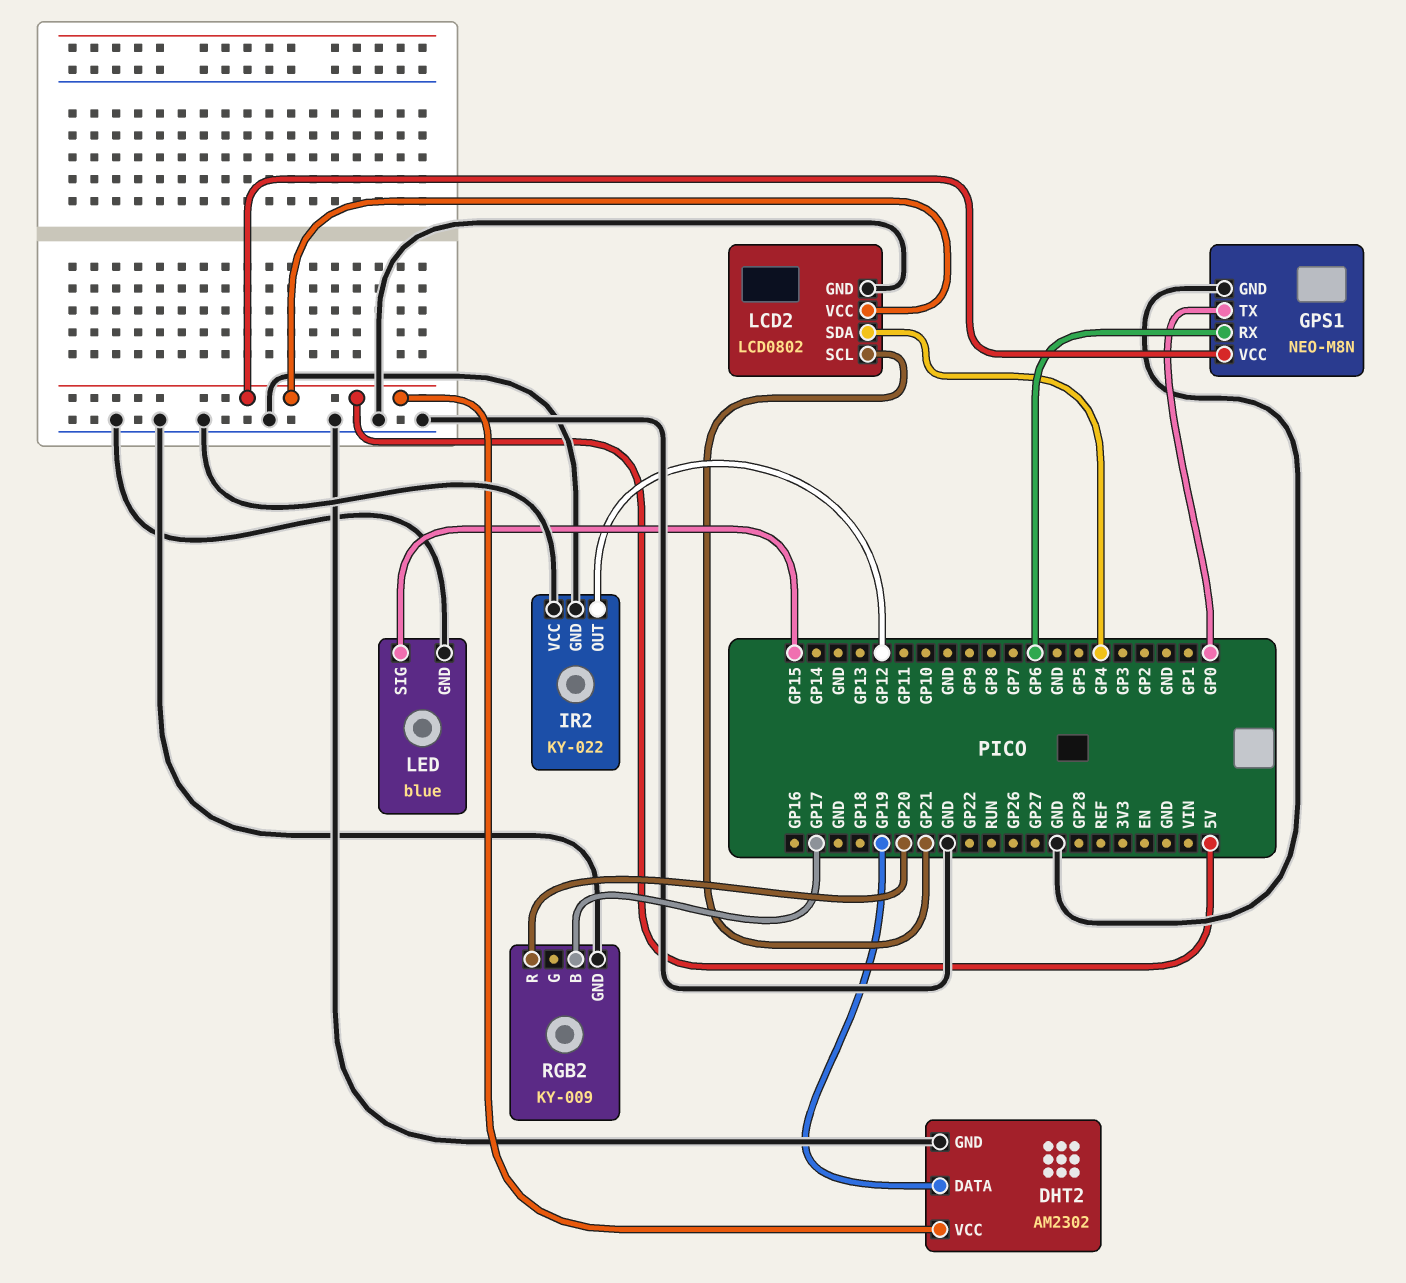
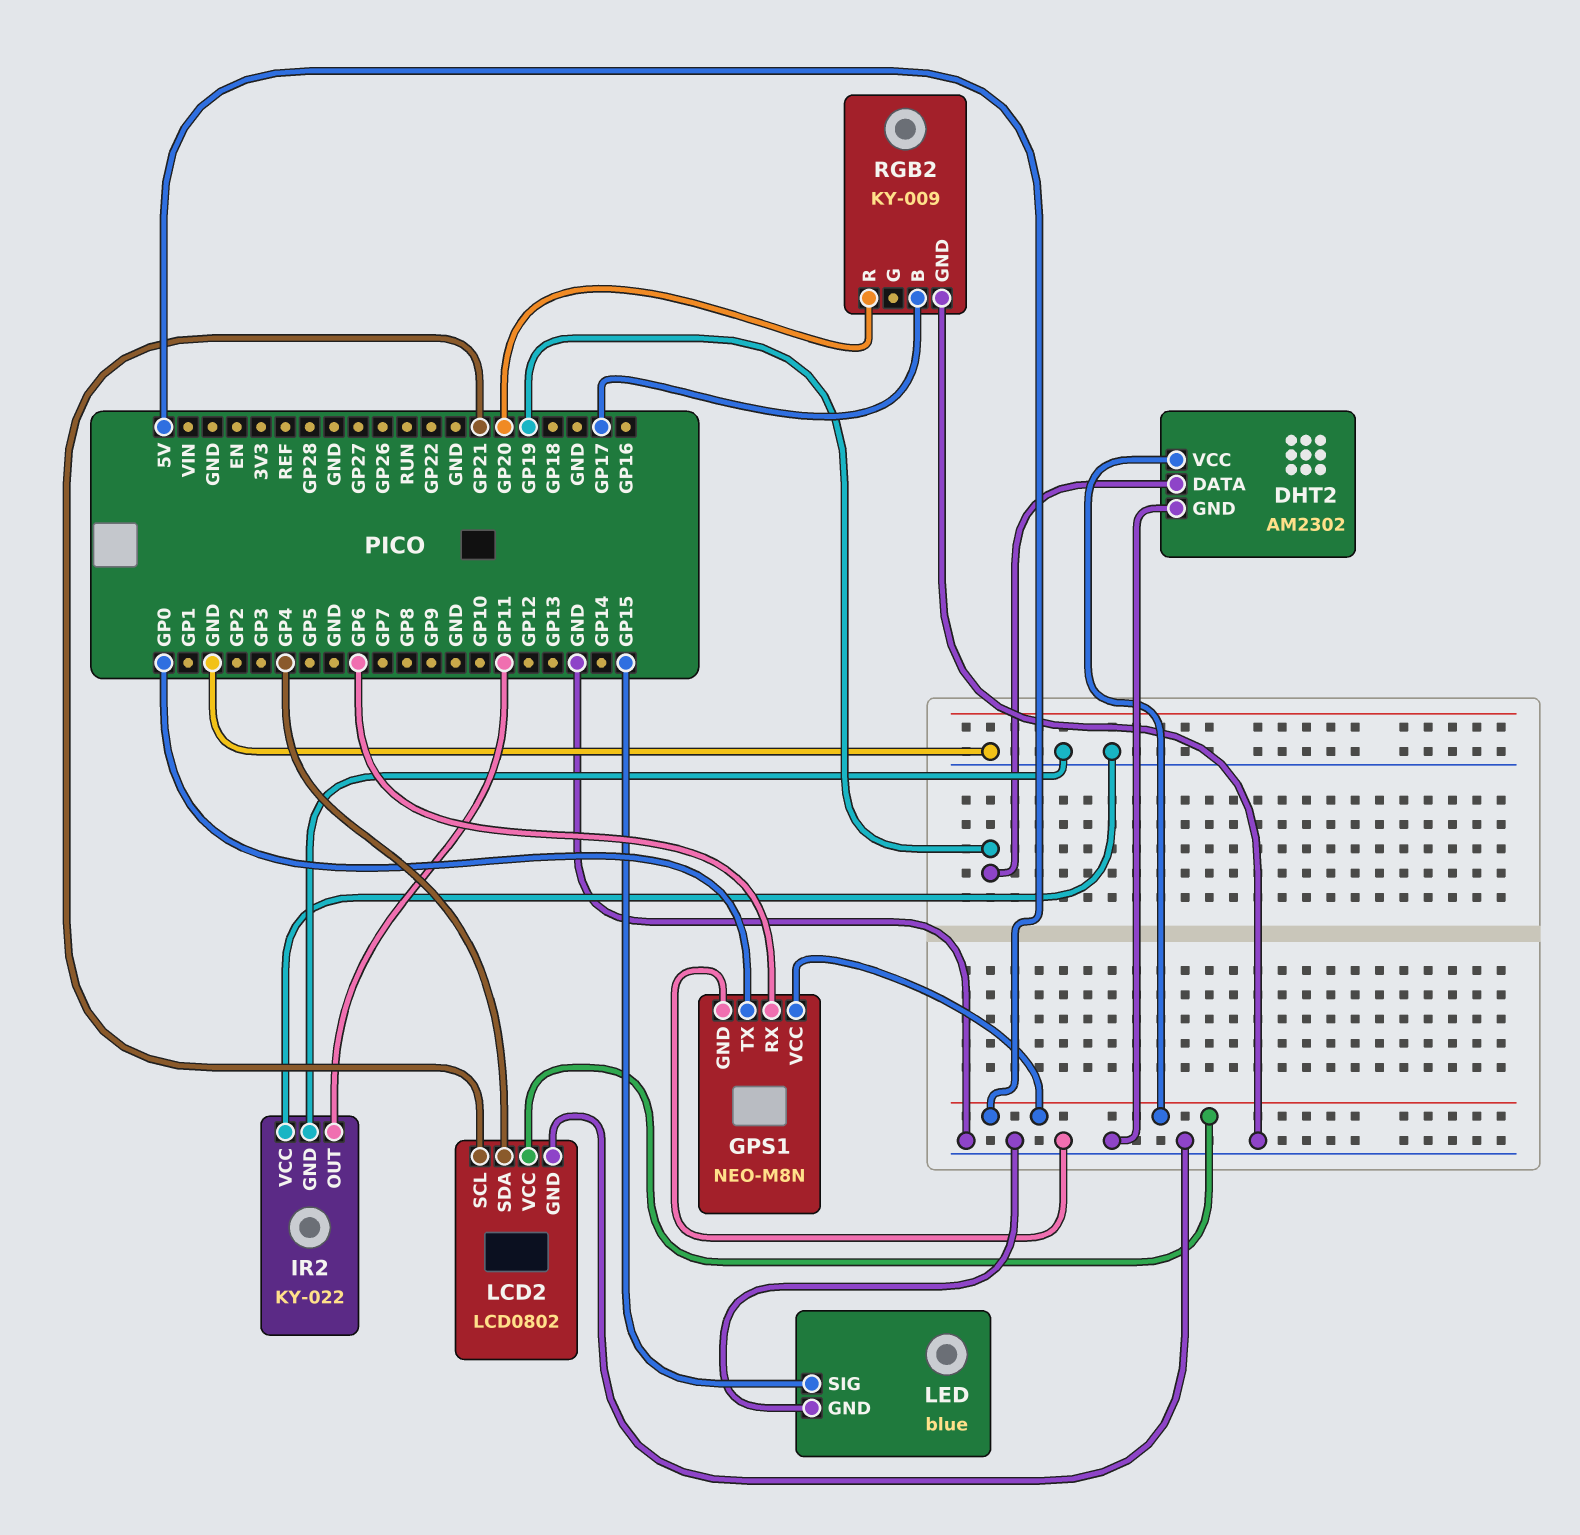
IR2 pin OUT: GP12 -> GP11

